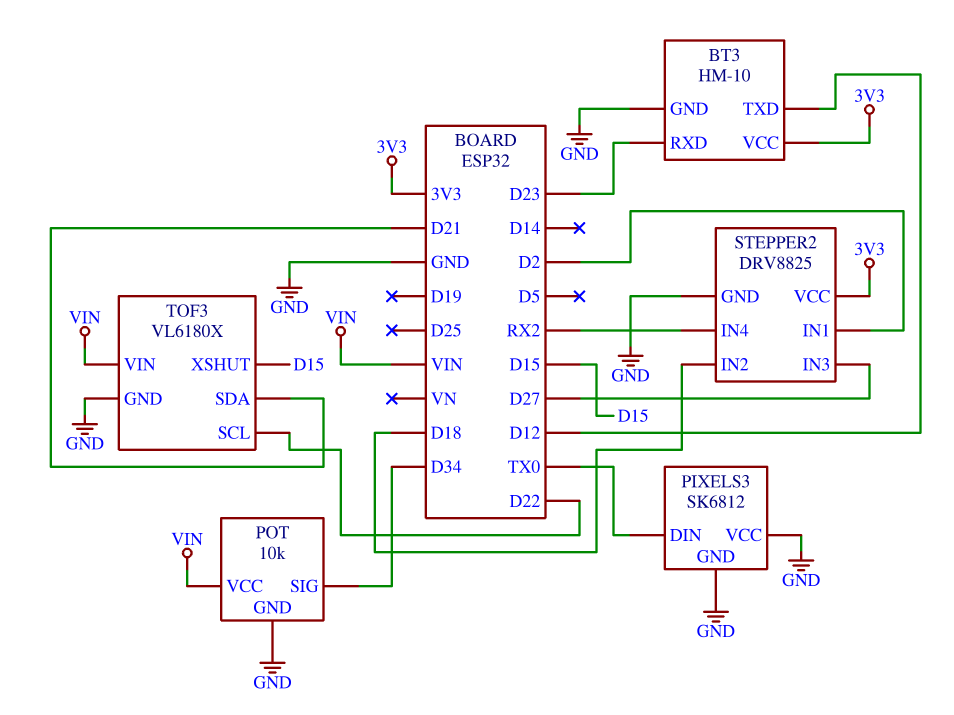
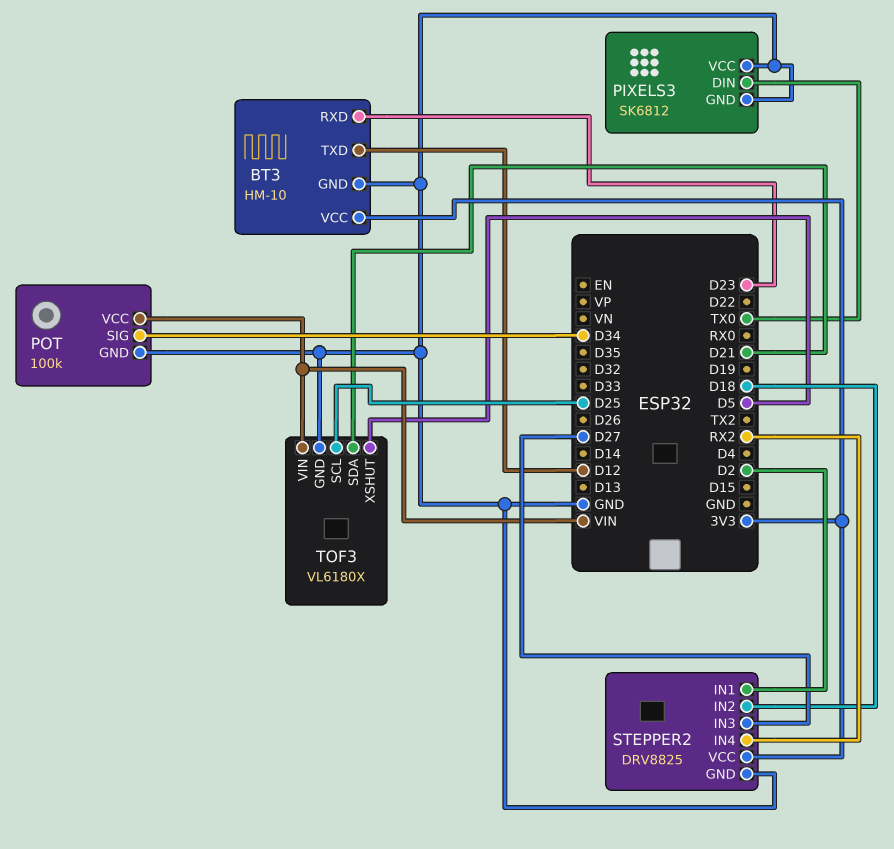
POT: 10k -> 100k
TOF3 pin SCL: D22 -> D25
TOF3 pin XSHUT: D15 -> D5

